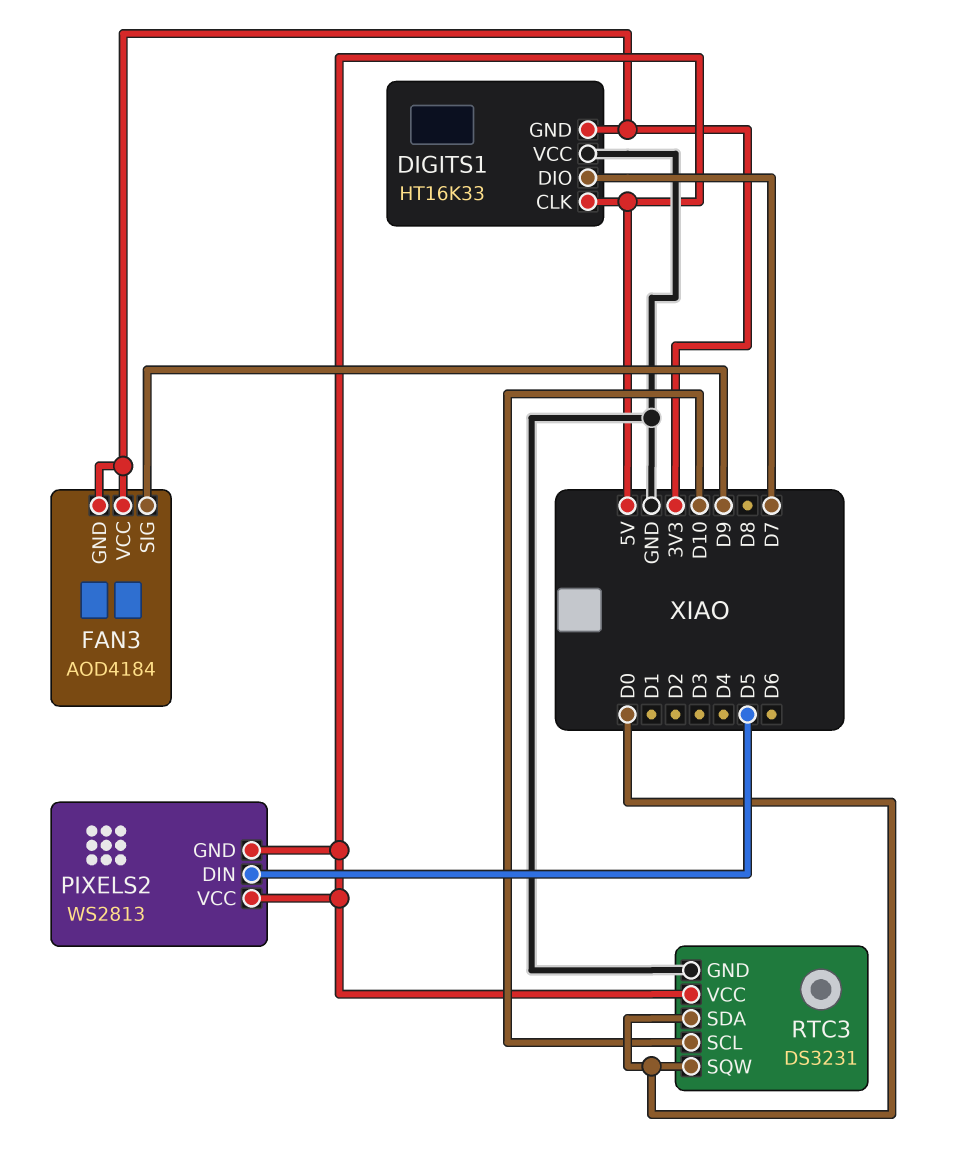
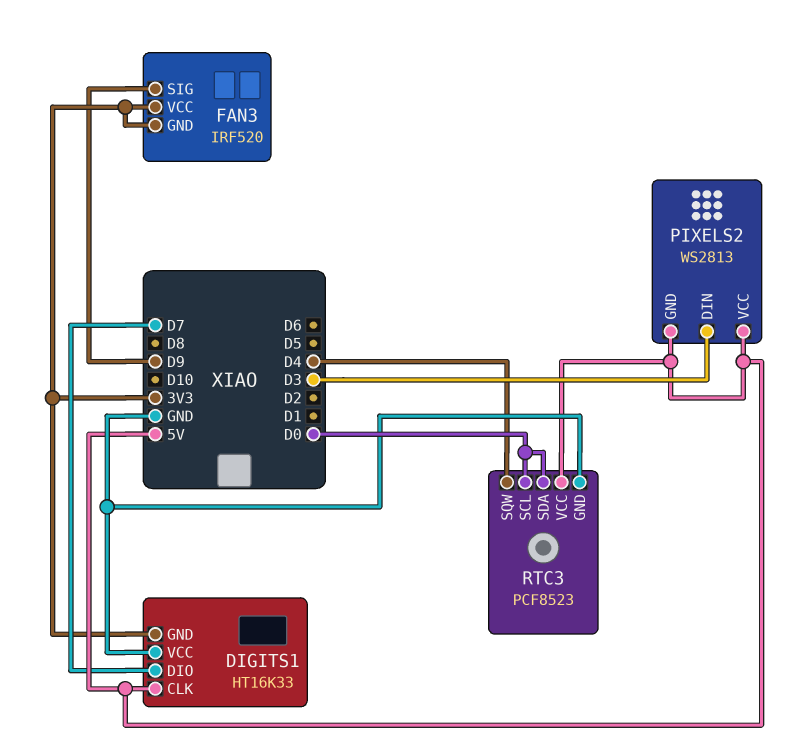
FAN3: AOD4184 -> IRF520
PIXELS2 pin DIN: D5 -> D3
RTC3: DS3231 -> PCF8523
RTC3 pin SCL: D10 -> D0
RTC3 pin SQW: D0 -> D4

